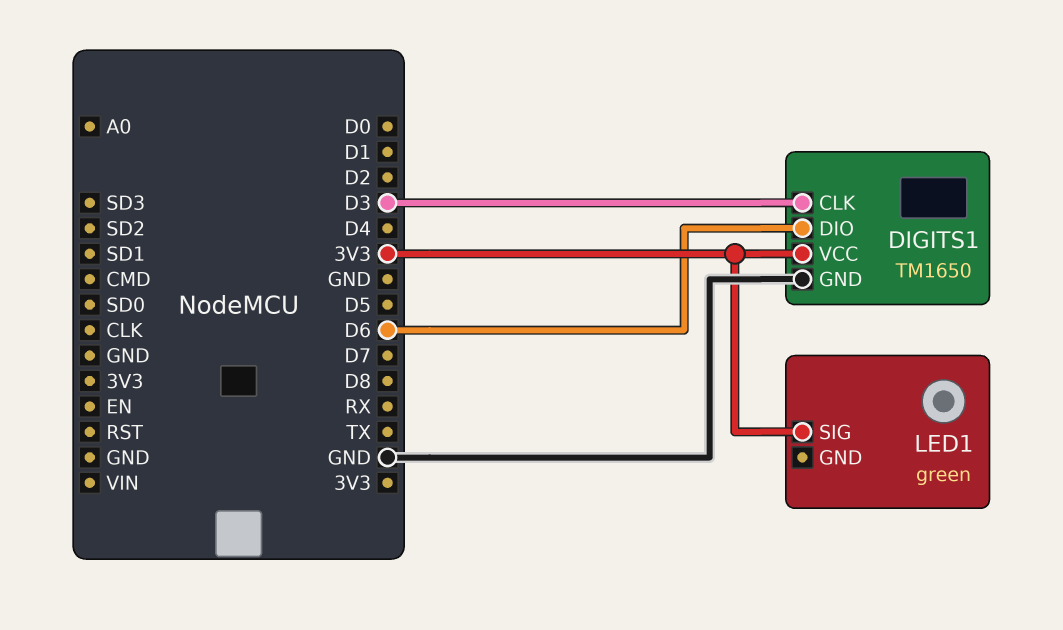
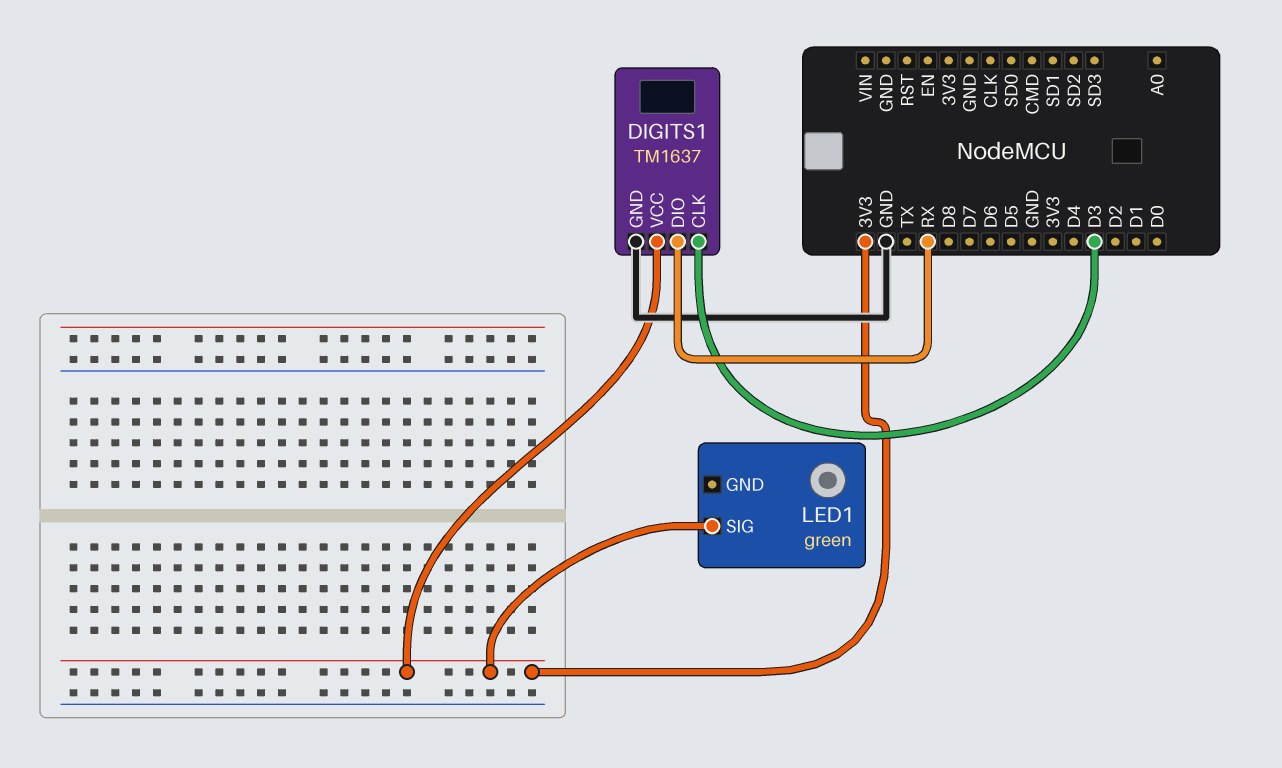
DIGITS1: TM1650 -> TM1637
DIGITS1 pin DIO: D6 -> RX

